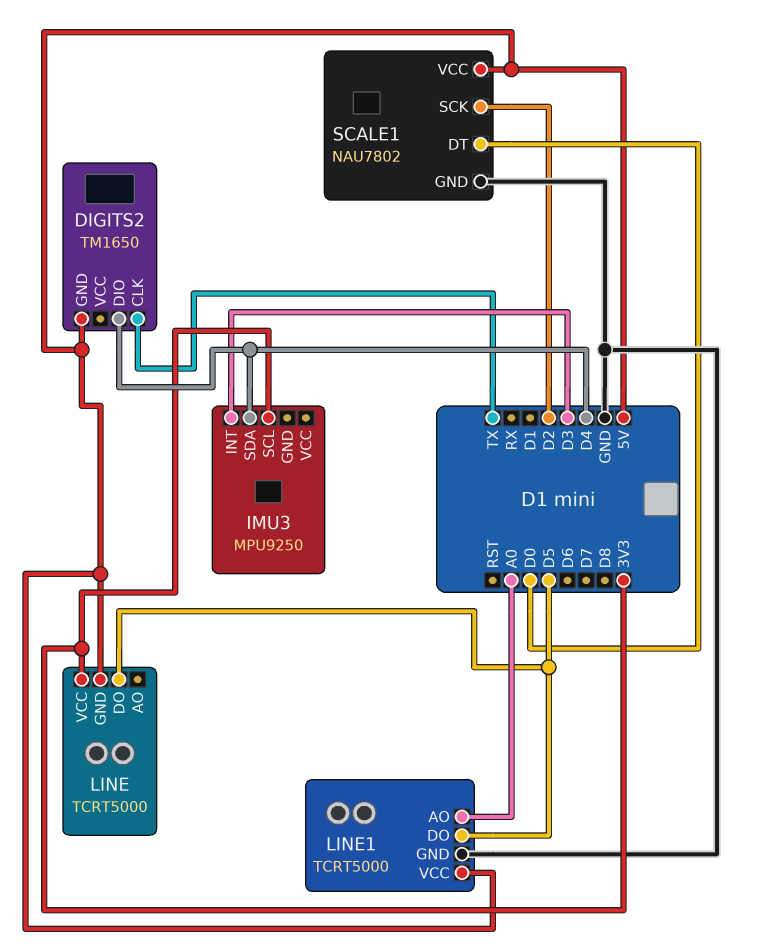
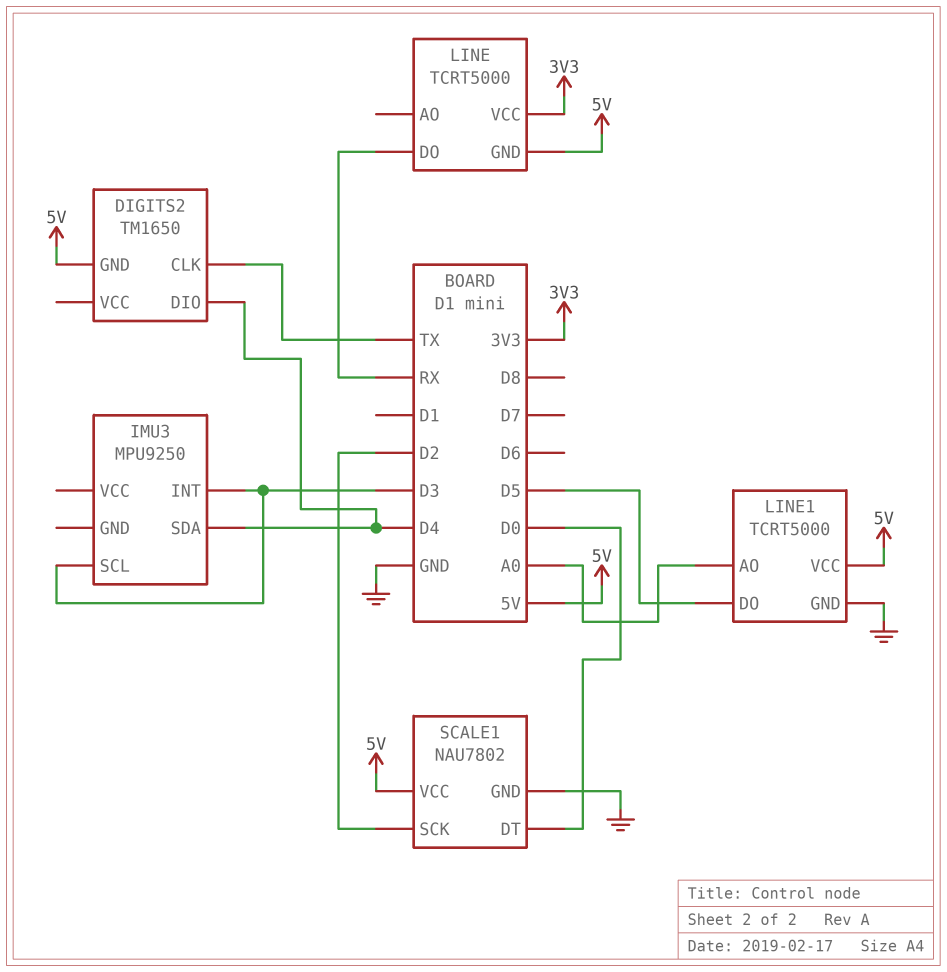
IMU3 pin SCL: 3V3 -> D3
LINE pin DO: D5 -> RX

